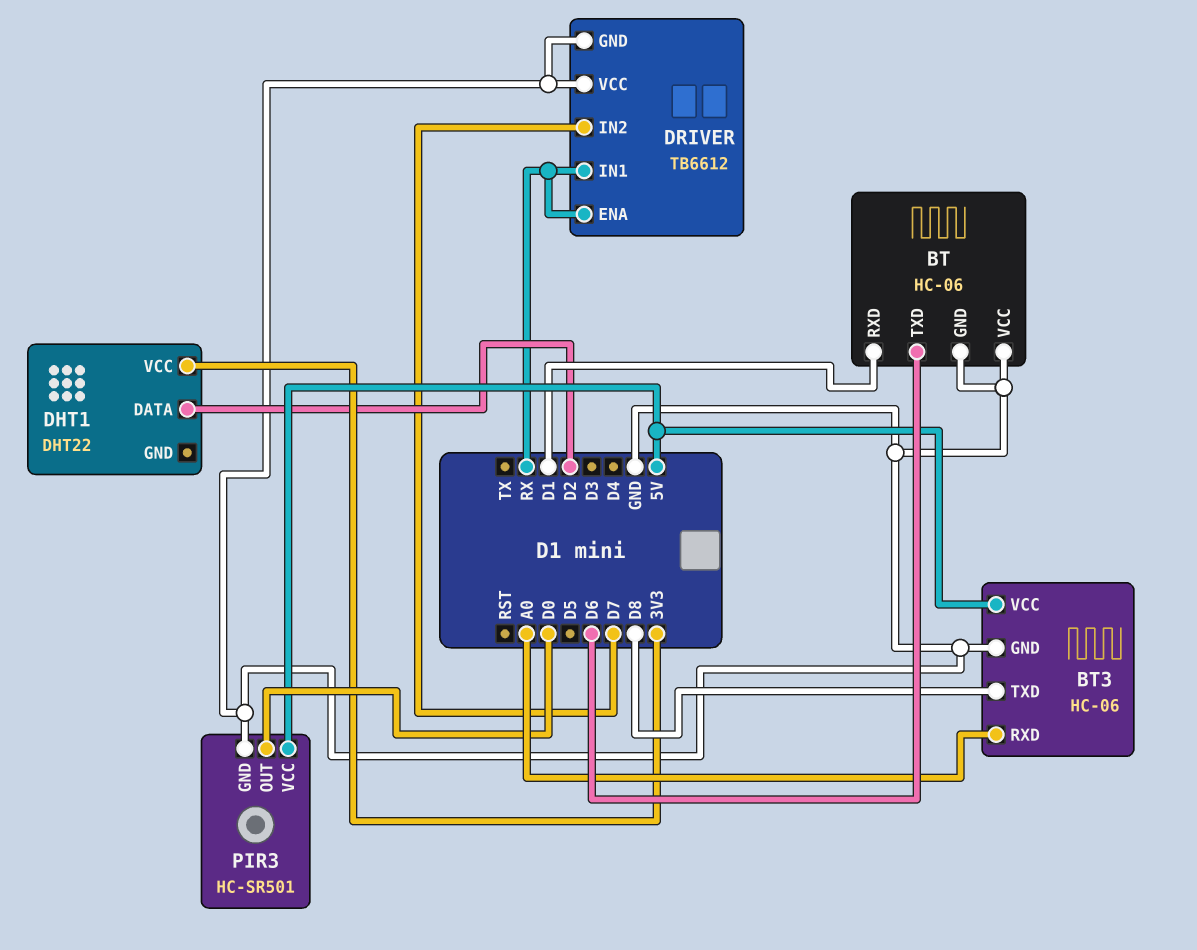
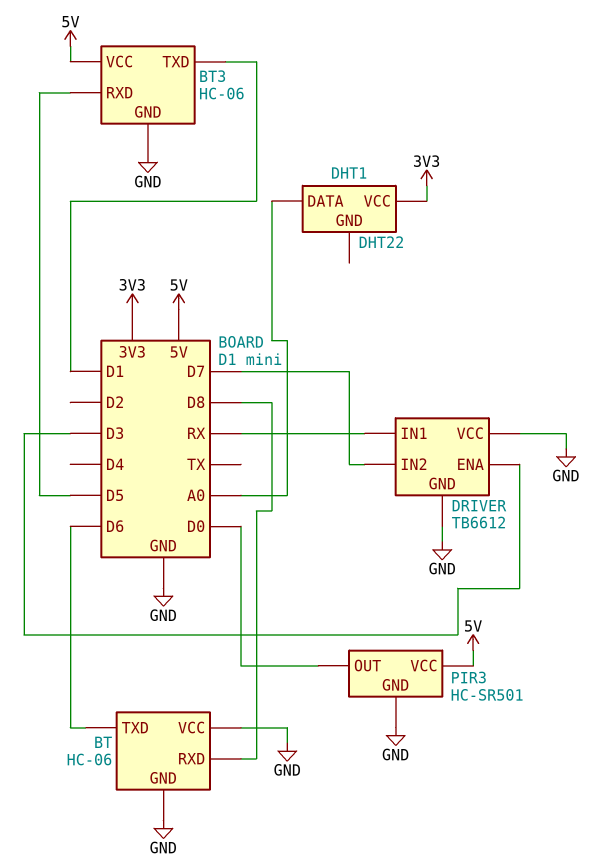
BT pin RXD: D1 -> D8
BT3 pin RXD: A0 -> D5
BT3 pin TXD: D8 -> D1
DHT1 pin DATA: D2 -> A0
DRIVER pin ENA: RX -> D3

